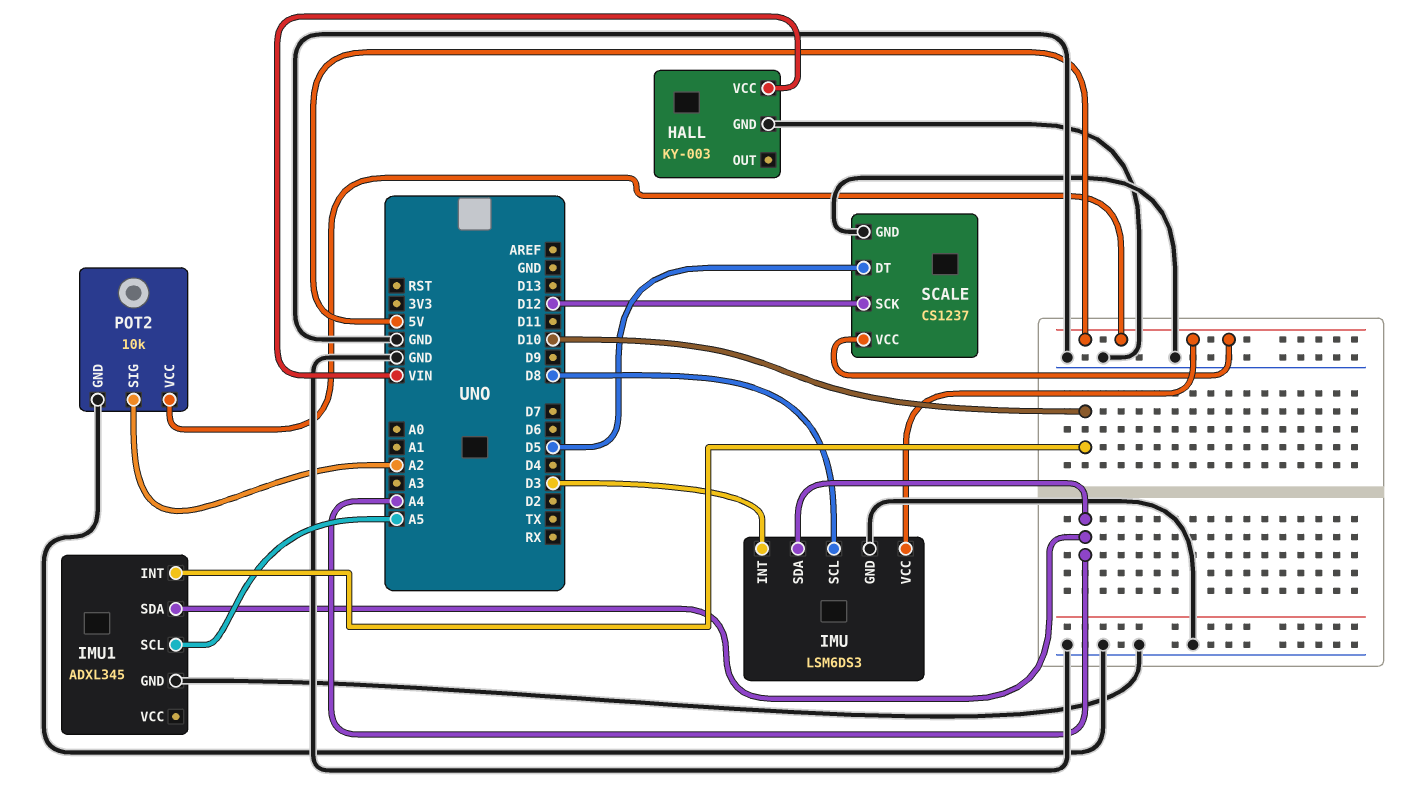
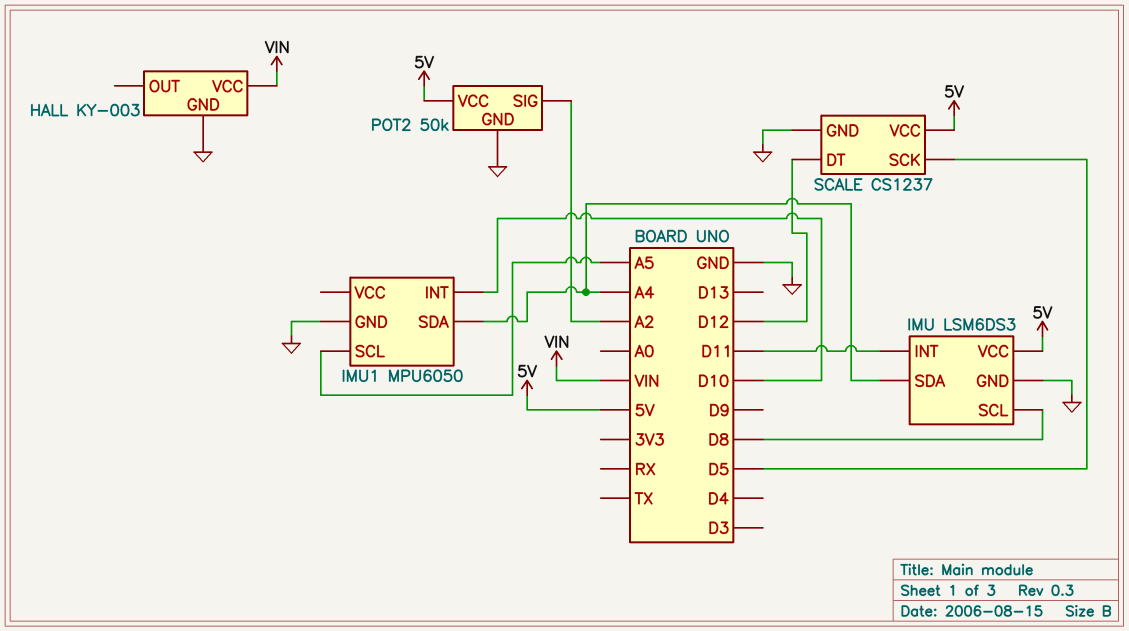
IMU pin INT: D3 -> D11
IMU1: ADXL345 -> MPU6050
POT2: 10k -> 50k
SCALE pin DT: D5 -> D12
SCALE pin SCK: D12 -> D5

